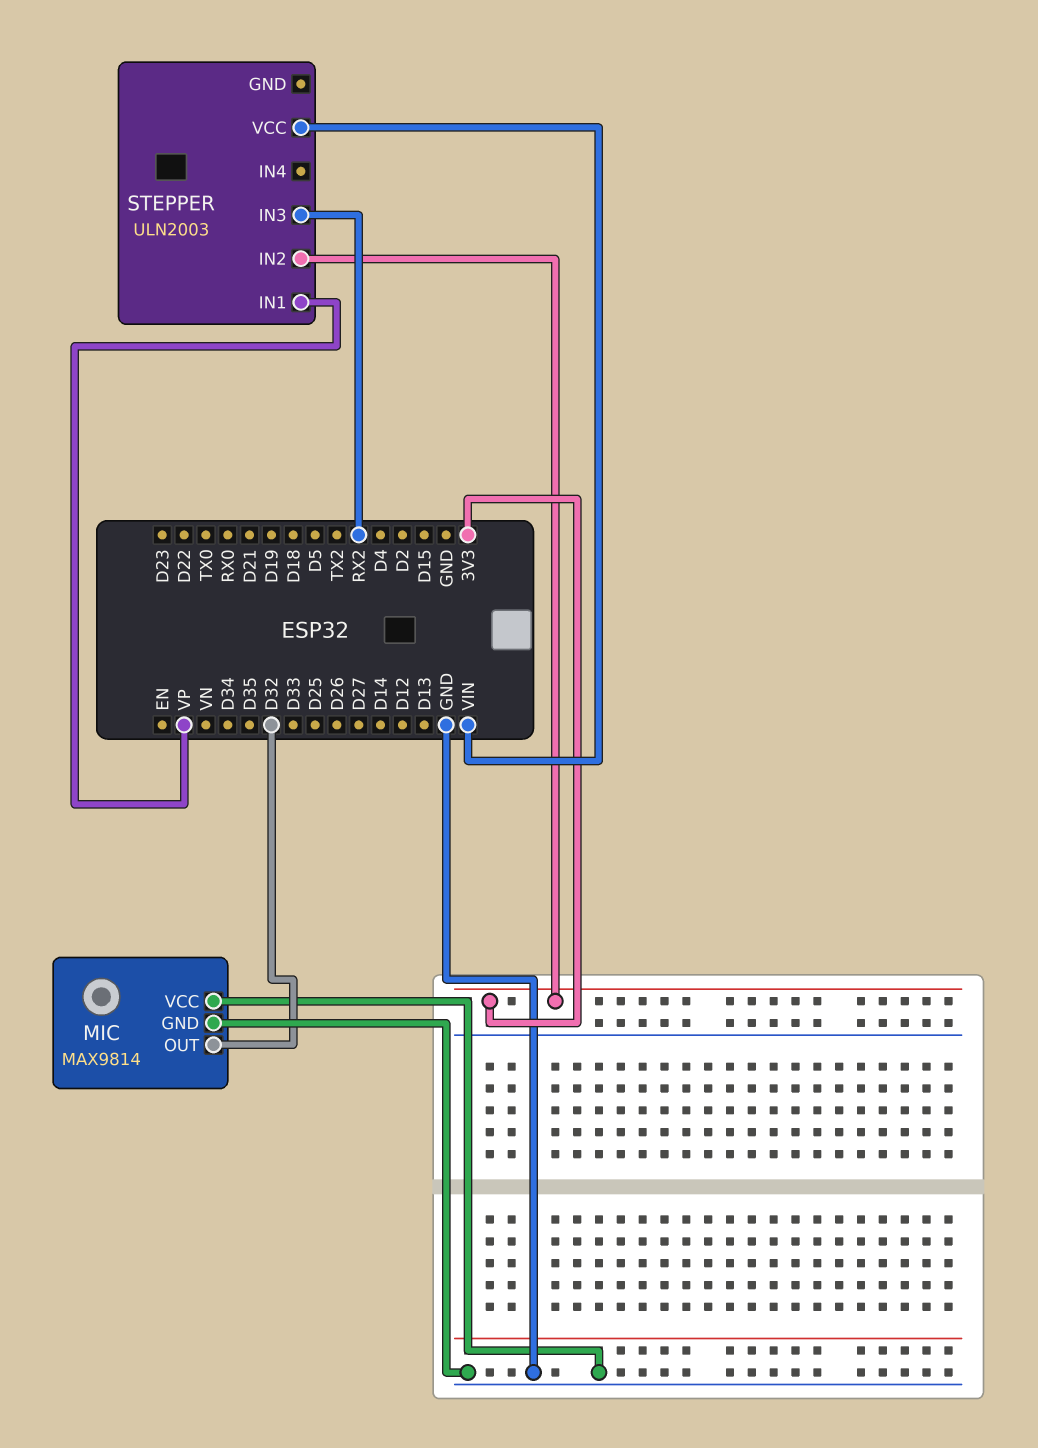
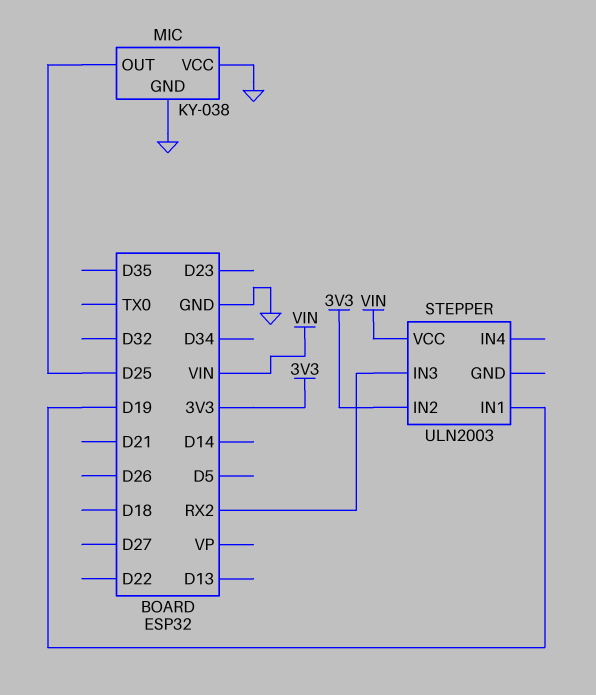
MIC: MAX9814 -> KY-038
MIC pin OUT: D32 -> D25
STEPPER pin IN1: VP -> D19

